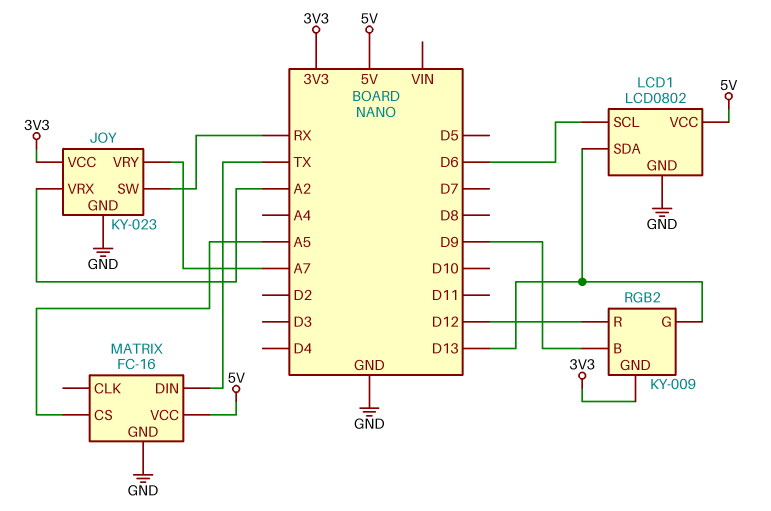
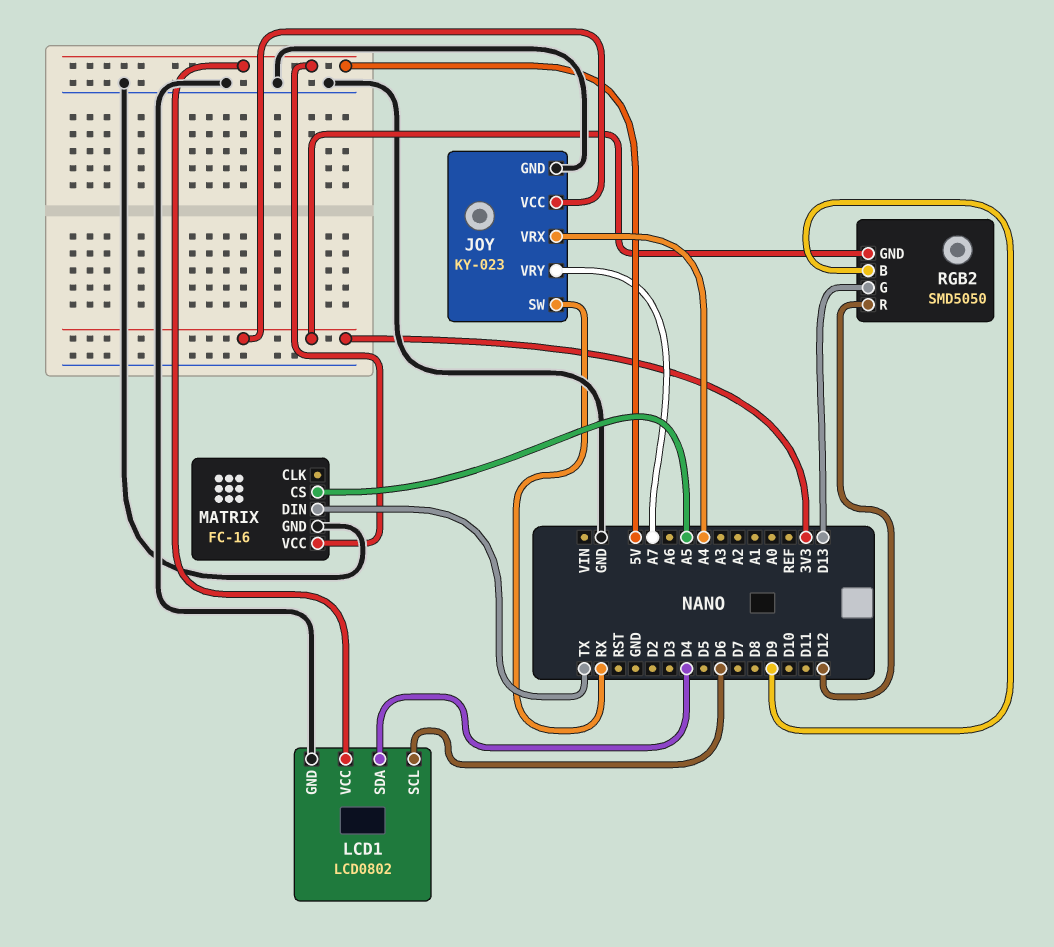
JOY pin VRX: A2 -> A4
LCD1 pin SDA: D13 -> D4
RGB2: KY-009 -> SMD5050

